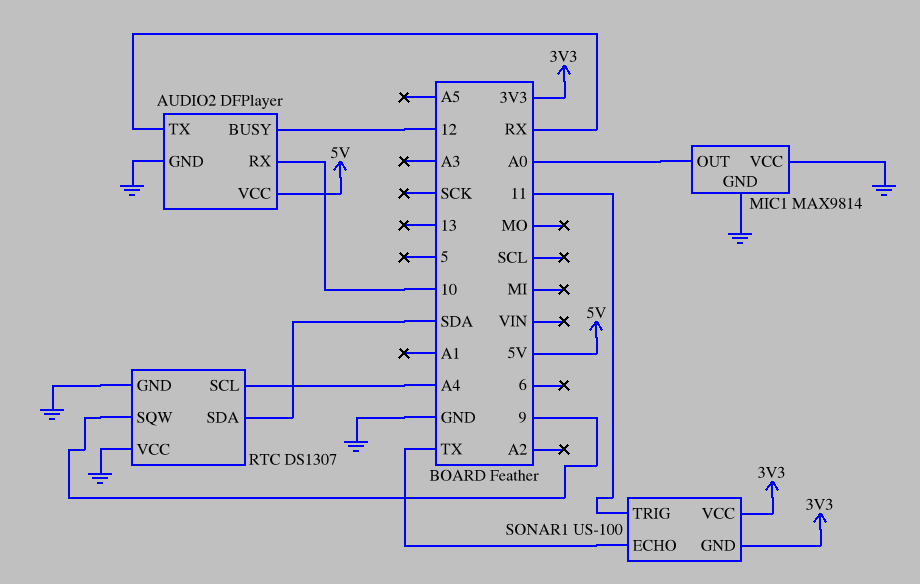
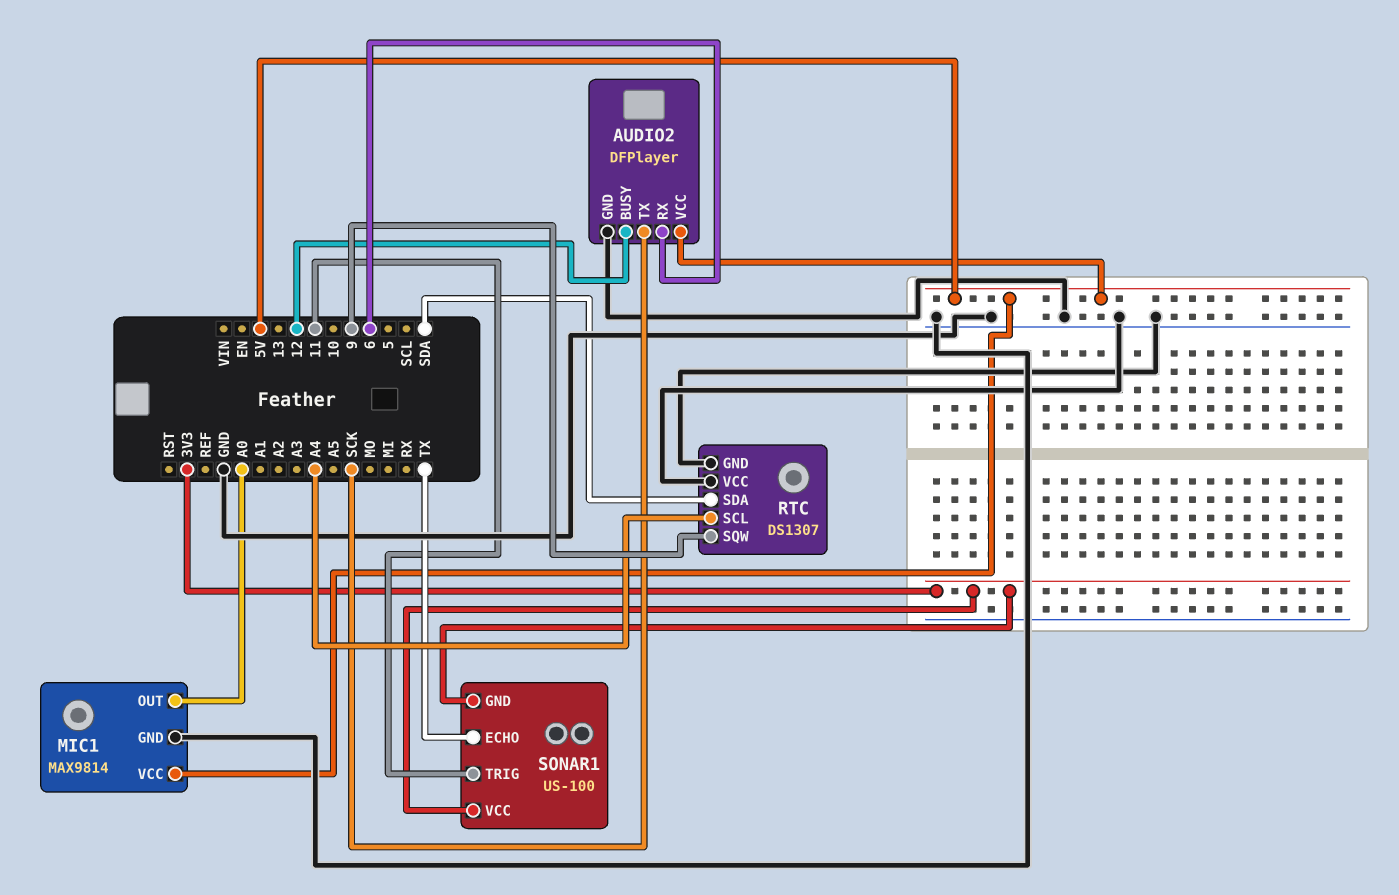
AUDIO2 pin RX: 10 -> 6
AUDIO2 pin TX: RX -> SCK
MIC1 pin VCC: GND -> 5V

